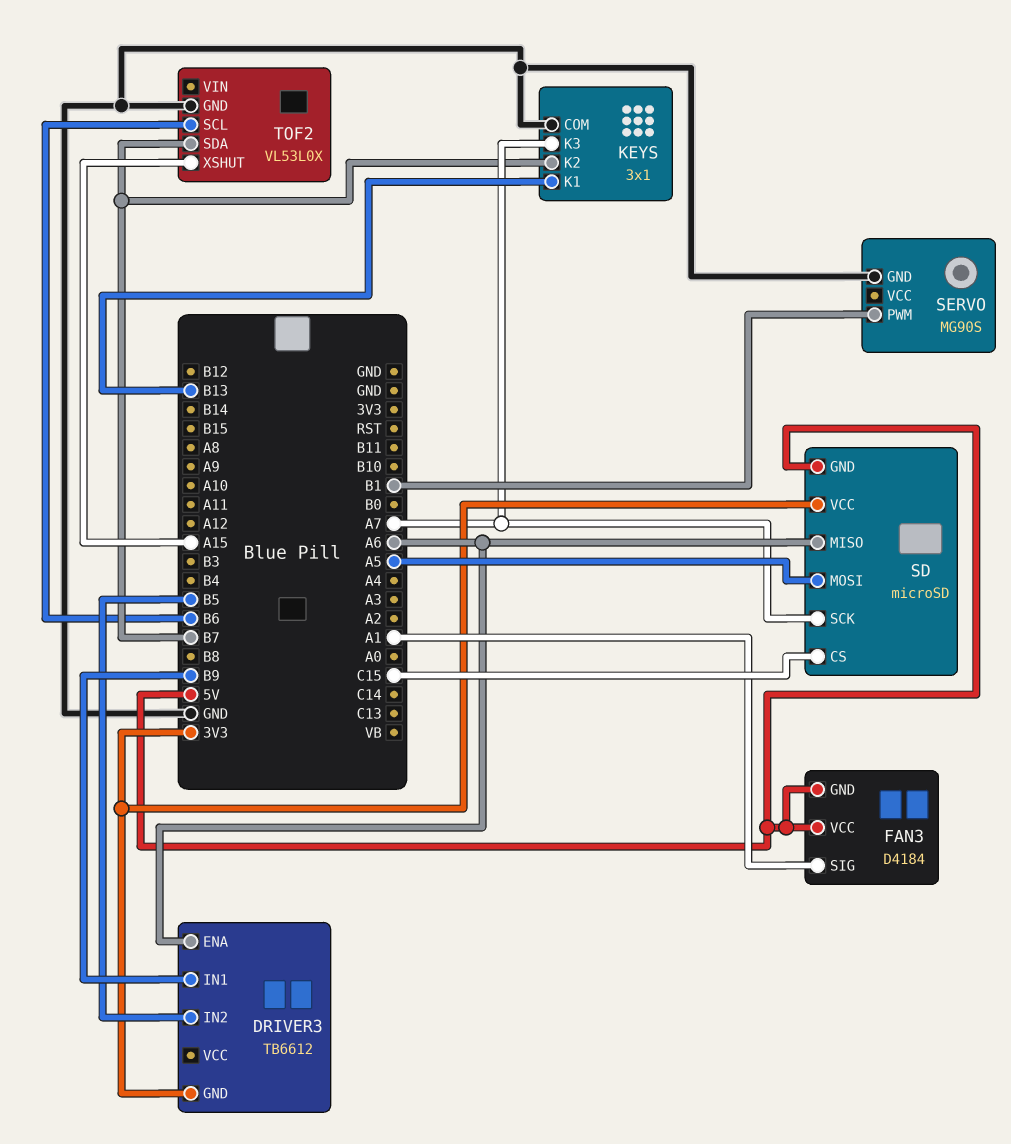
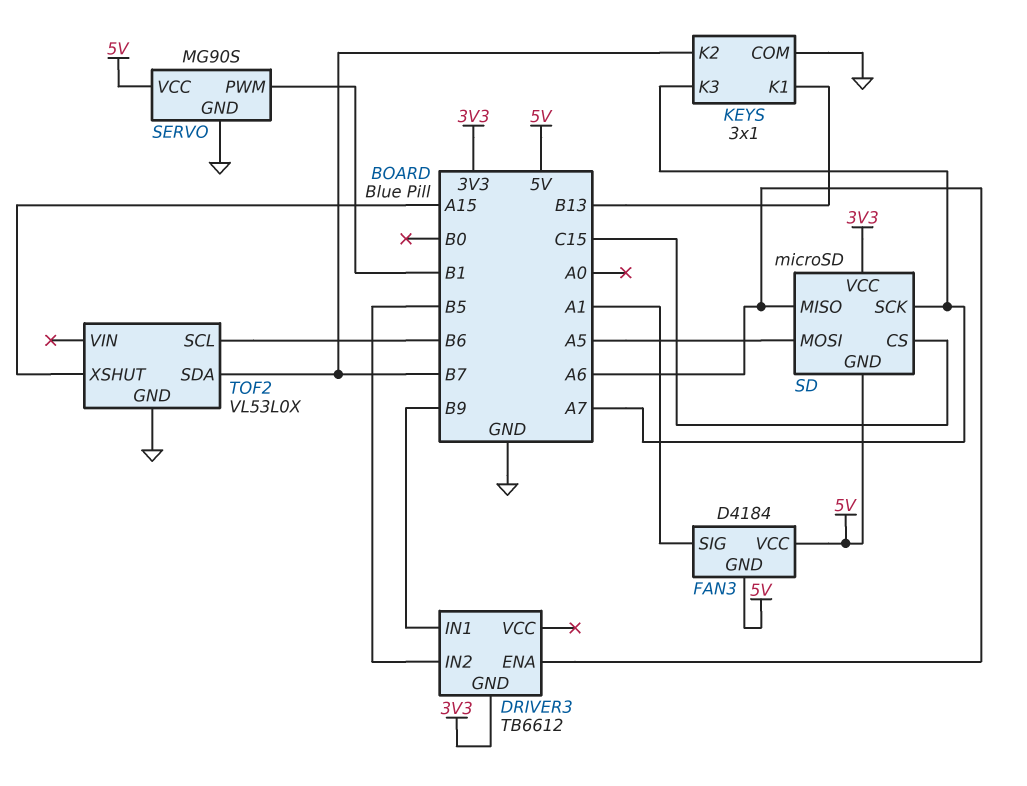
SERVO pin VCC: none -> 5V

